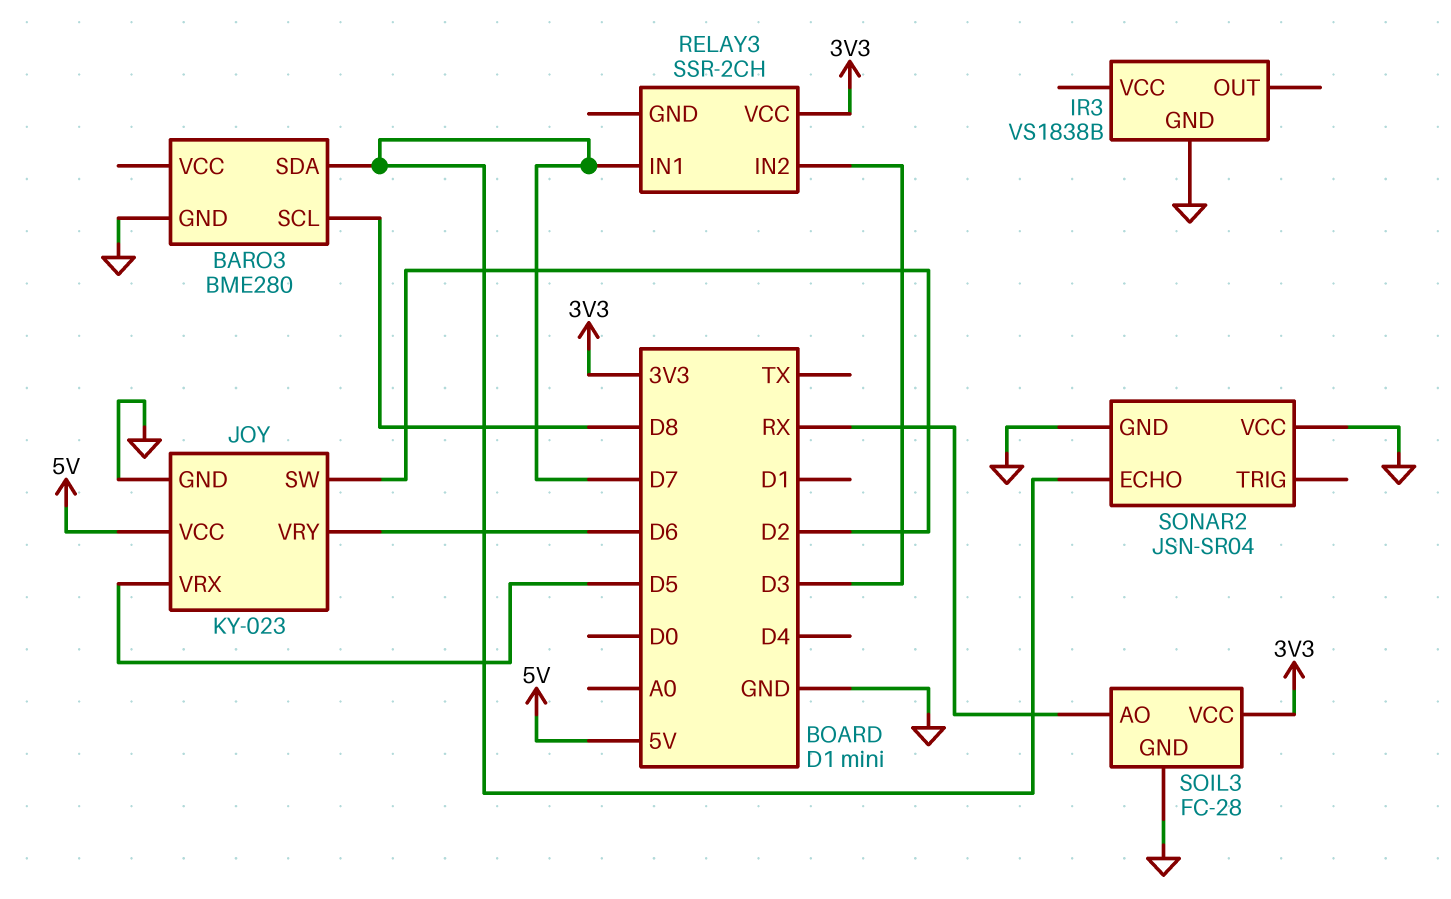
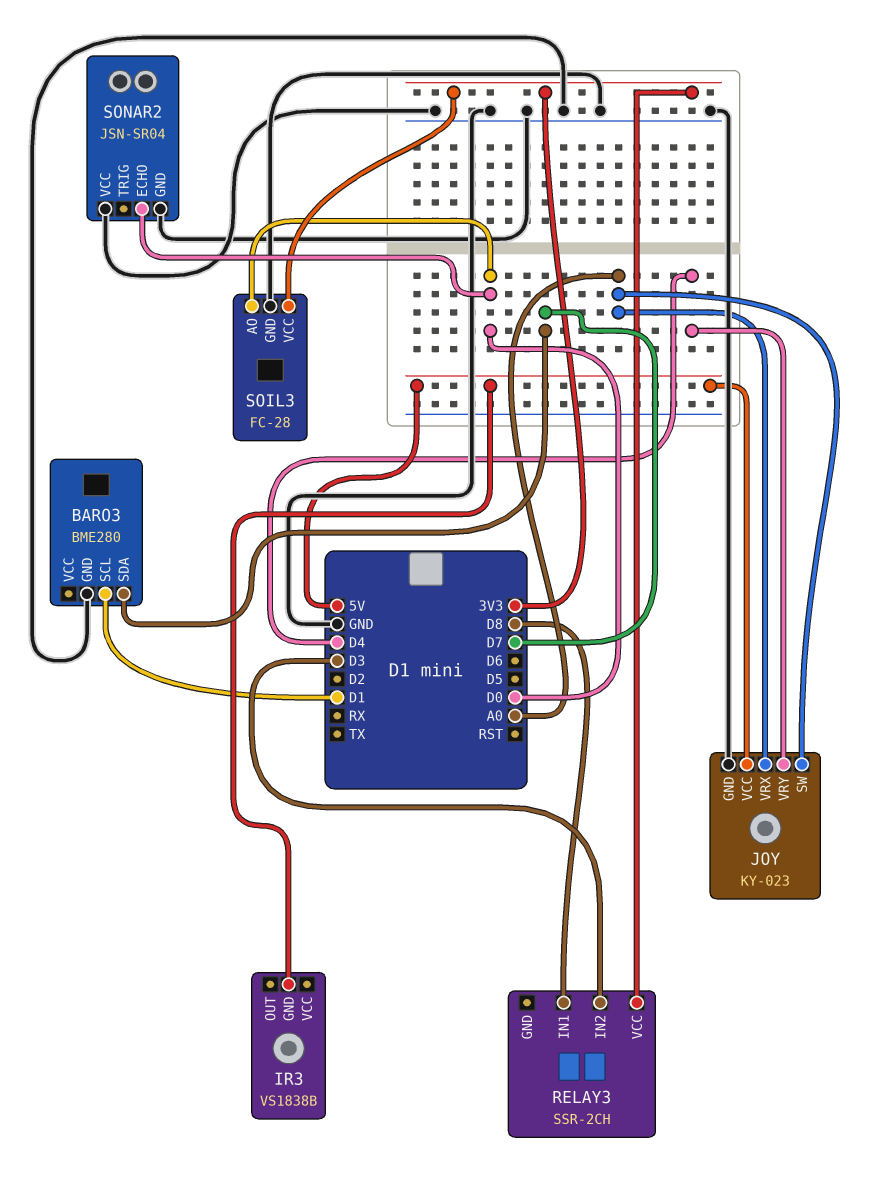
BARO3 pin SCL: D8 -> D1
IR3 pin GND: GND -> 5V
JOY pin SW: D2 -> A0
JOY pin VRX: D5 -> A0
JOY pin VRY: D6 -> D4
RELAY3 pin IN1: D7 -> D8
SOIL3 pin AO: RX -> D0
SONAR2 pin ECHO: D7 -> D0

